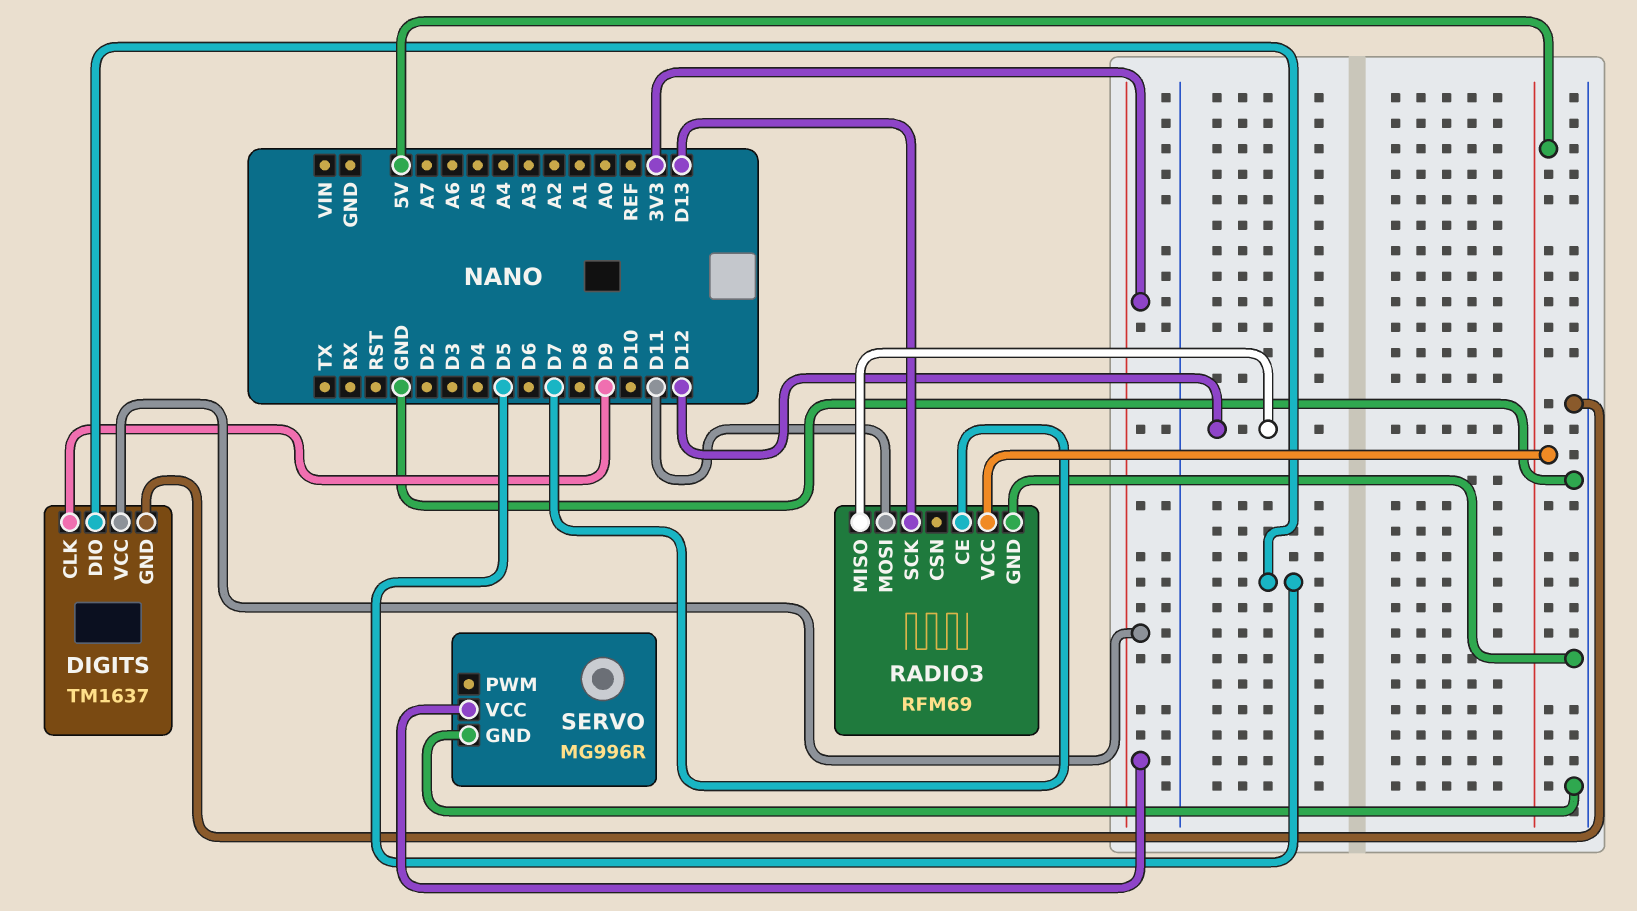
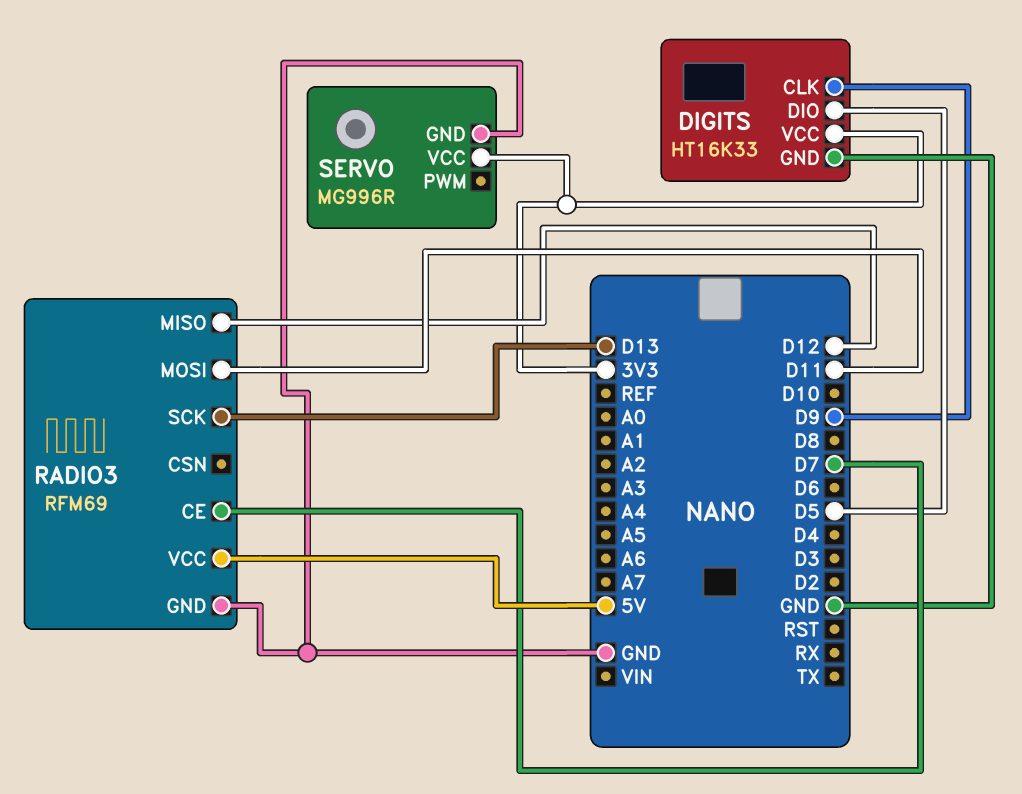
DIGITS: TM1637 -> HT16K33

